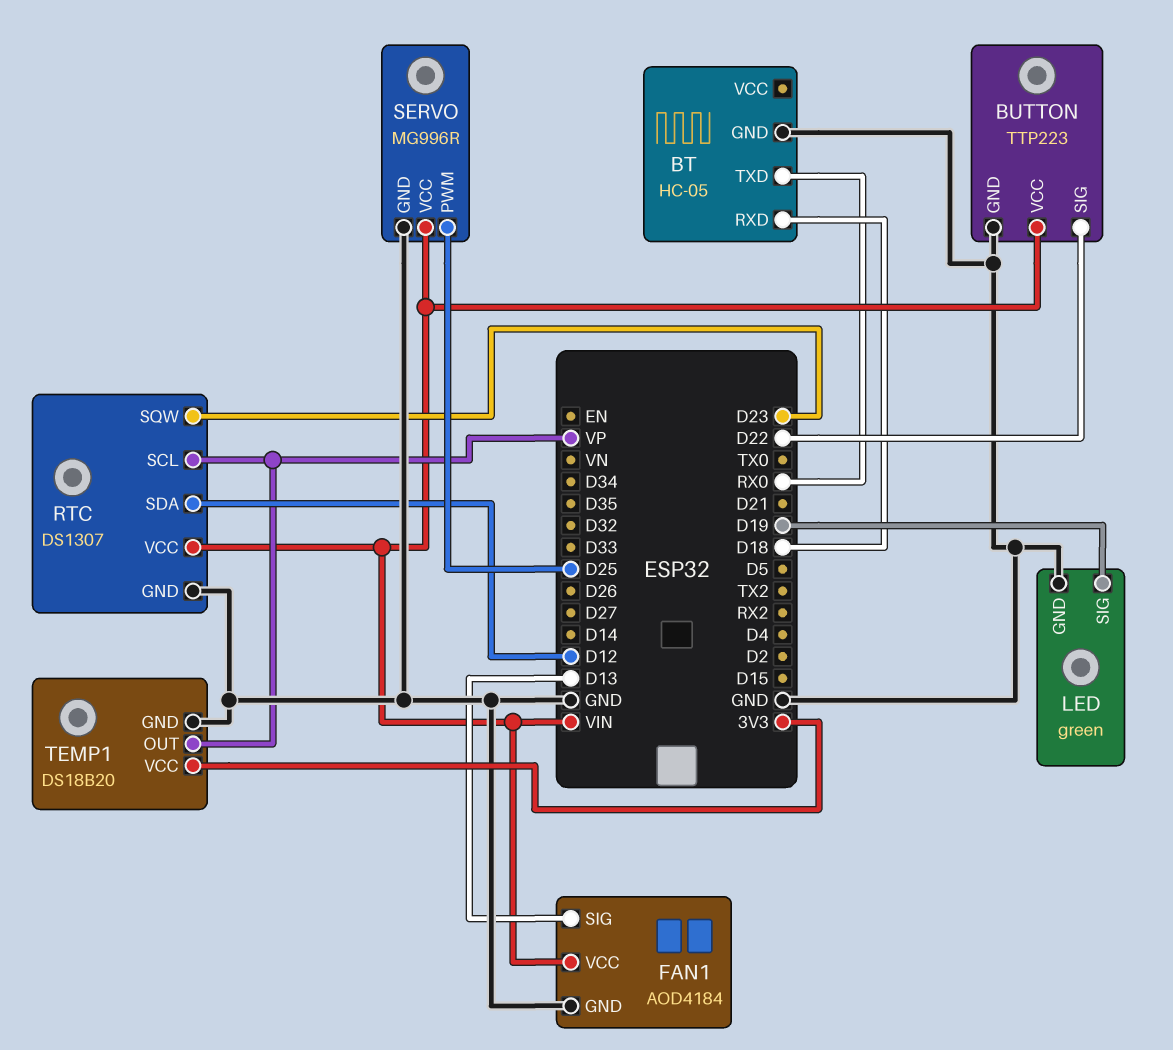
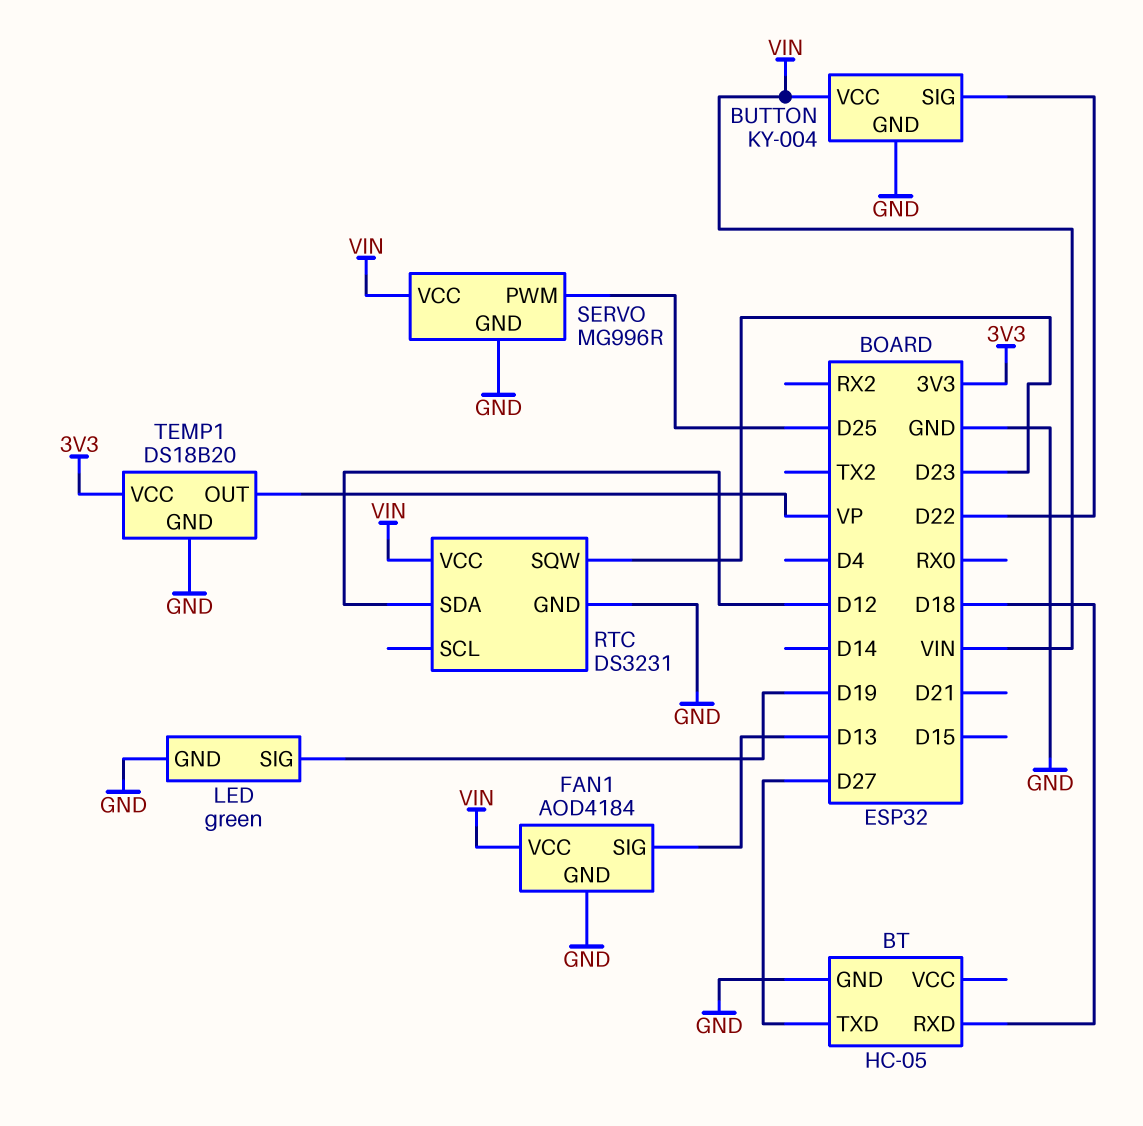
BT pin TXD: RX0 -> D27
BUTTON: TTP223 -> KY-004
RTC: DS1307 -> DS3231
RTC pin SCL: VP -> none

